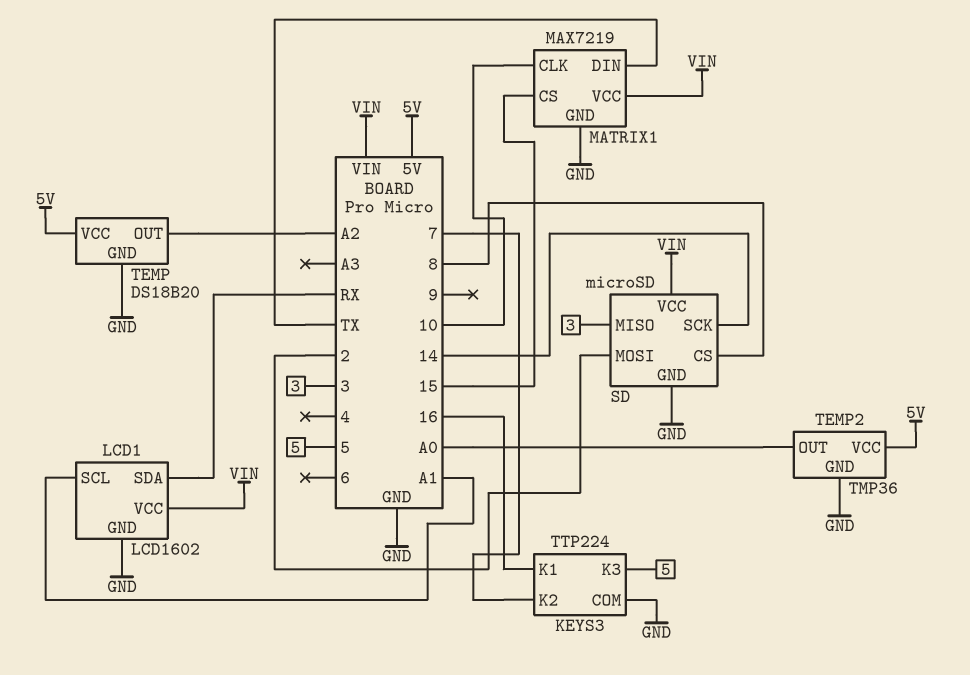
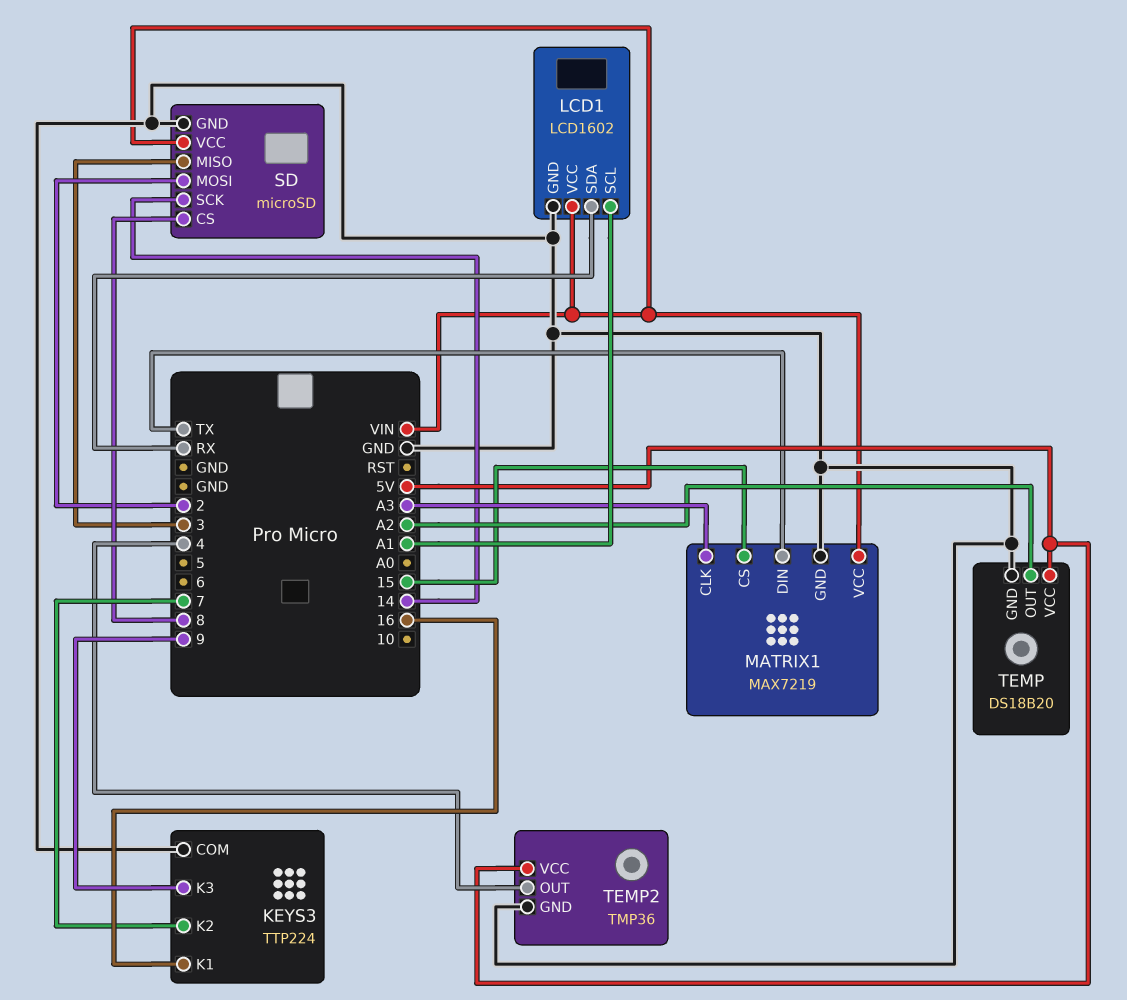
KEYS3 pin K3: 5 -> 9
MATRIX1 pin CLK: 10 -> A3
TEMP2 pin OUT: A0 -> 4

